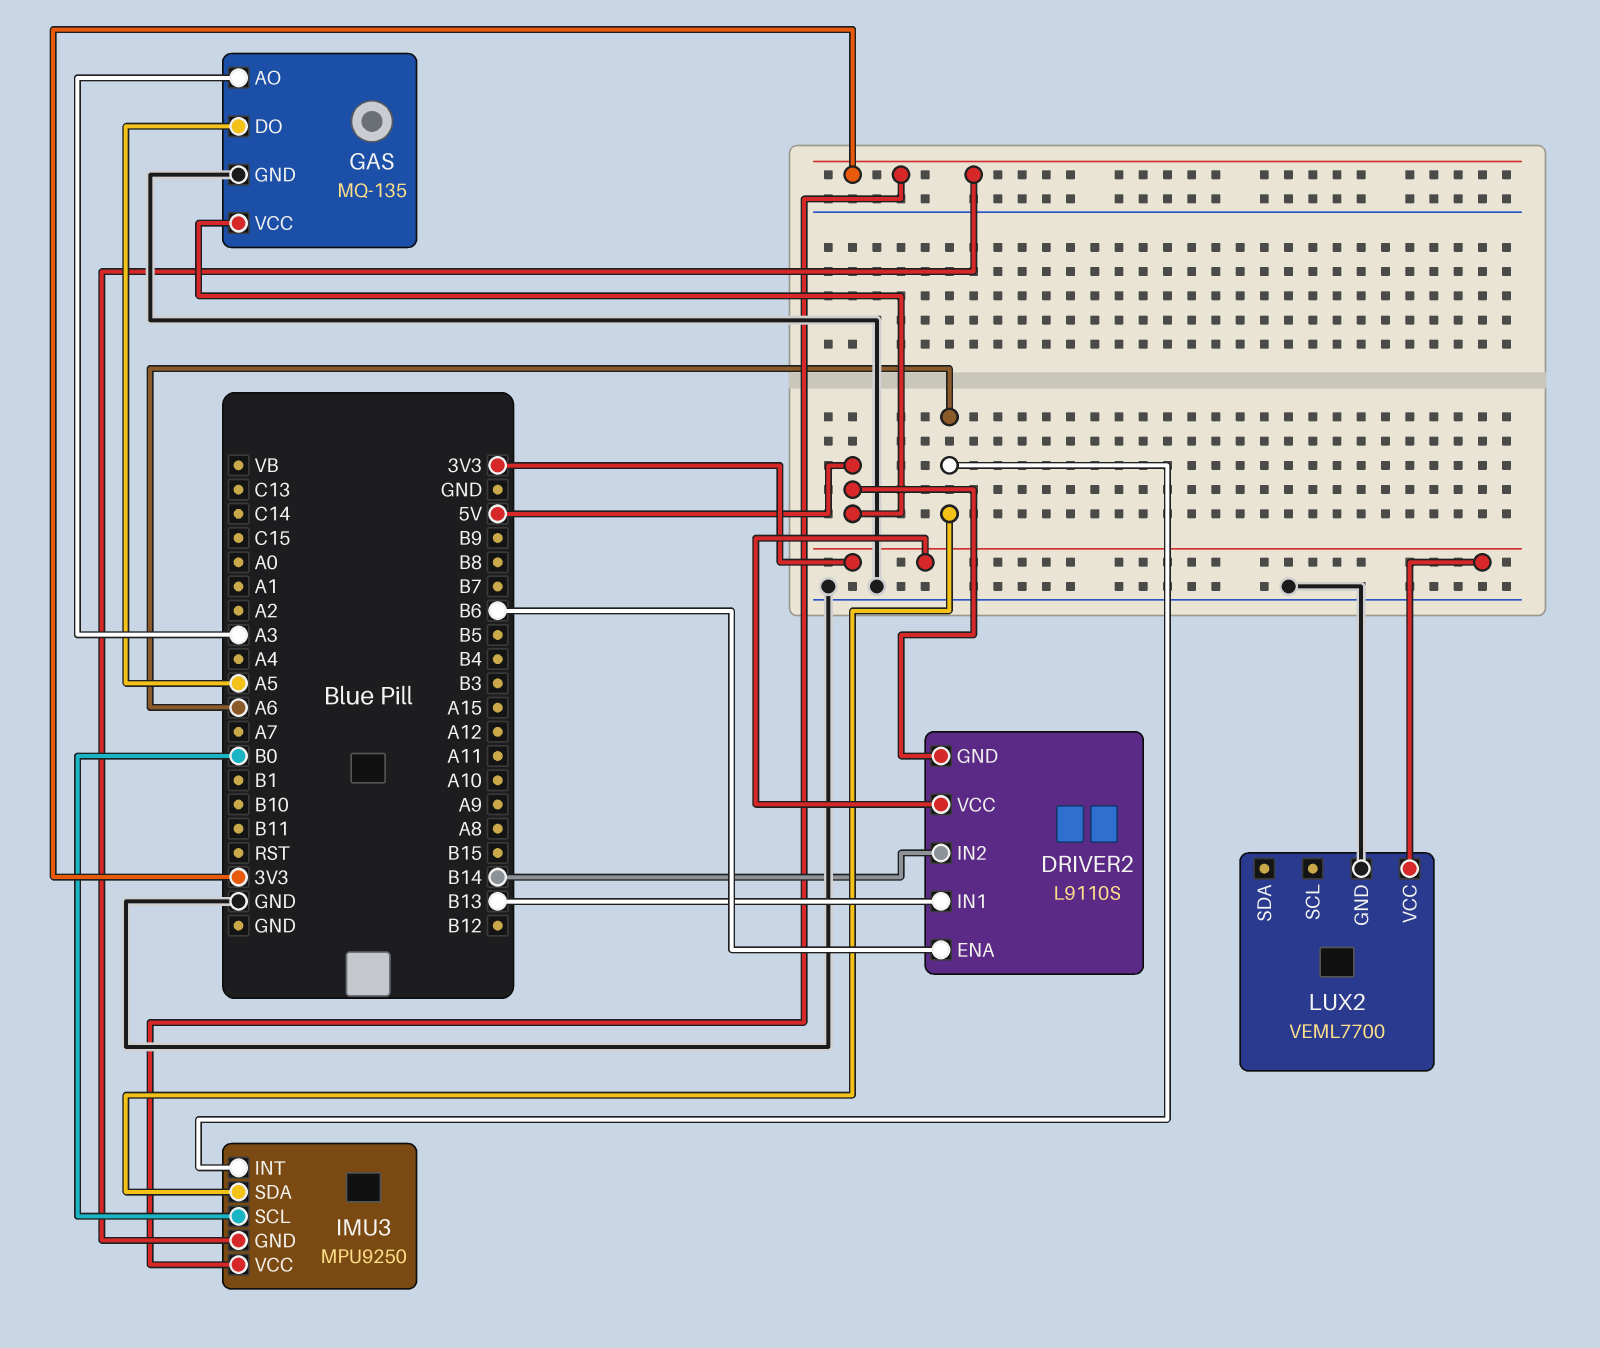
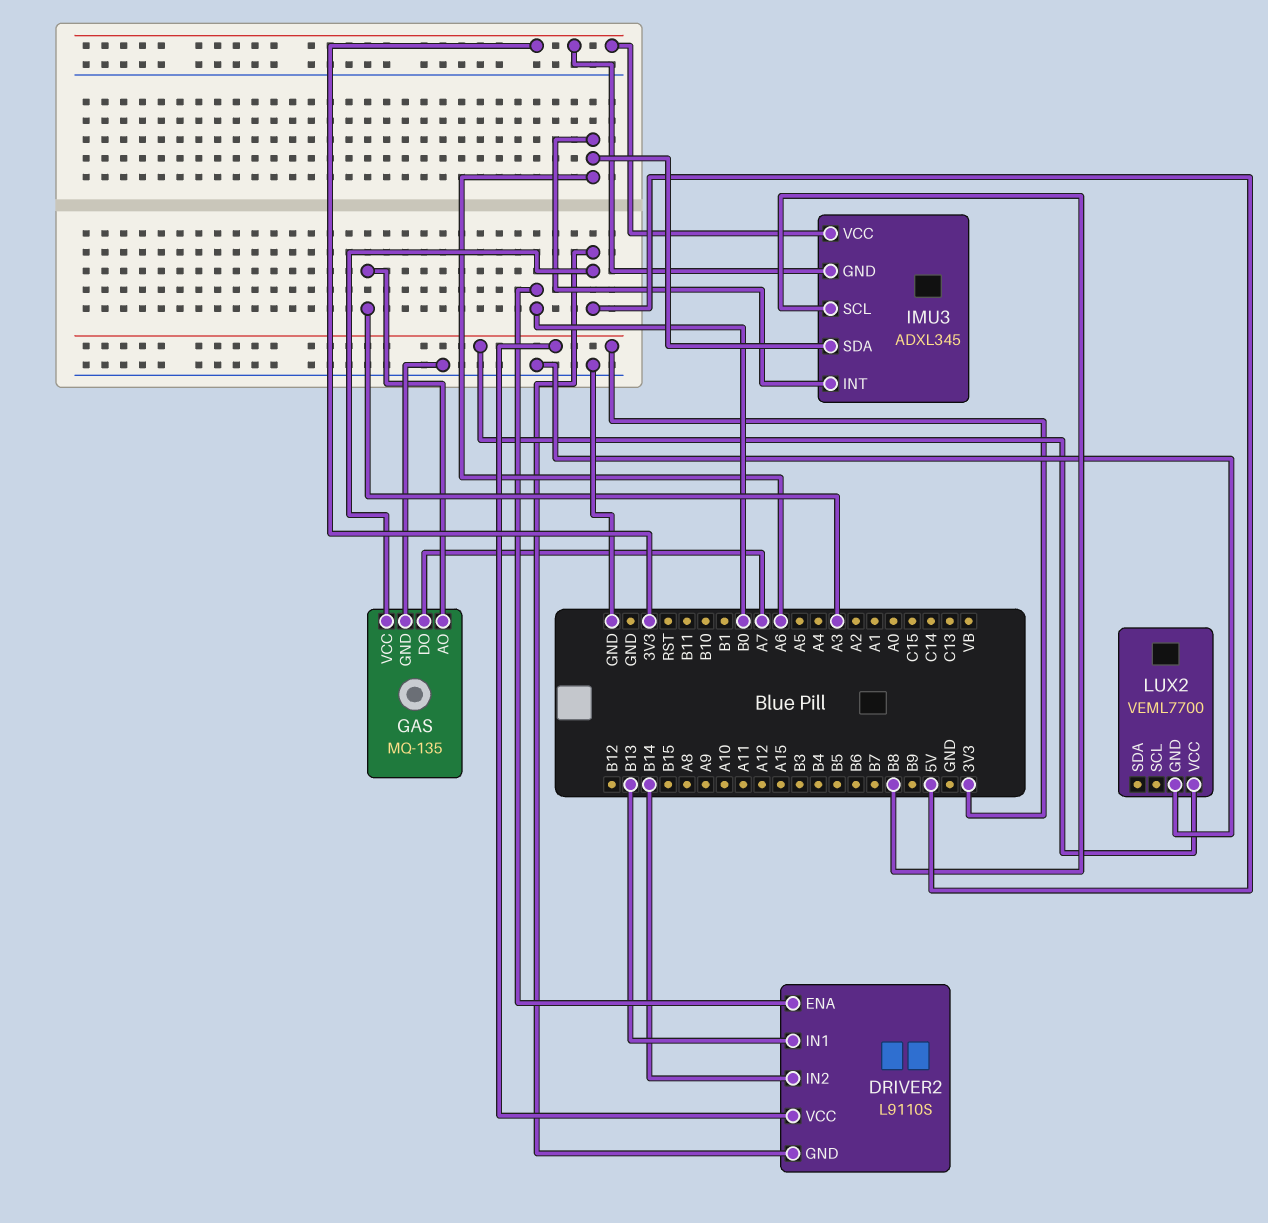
DRIVER2 pin ENA: B6 -> B0
GAS pin DO: A5 -> A7
IMU3: MPU9250 -> ADXL345
IMU3 pin SCL: B0 -> B8

